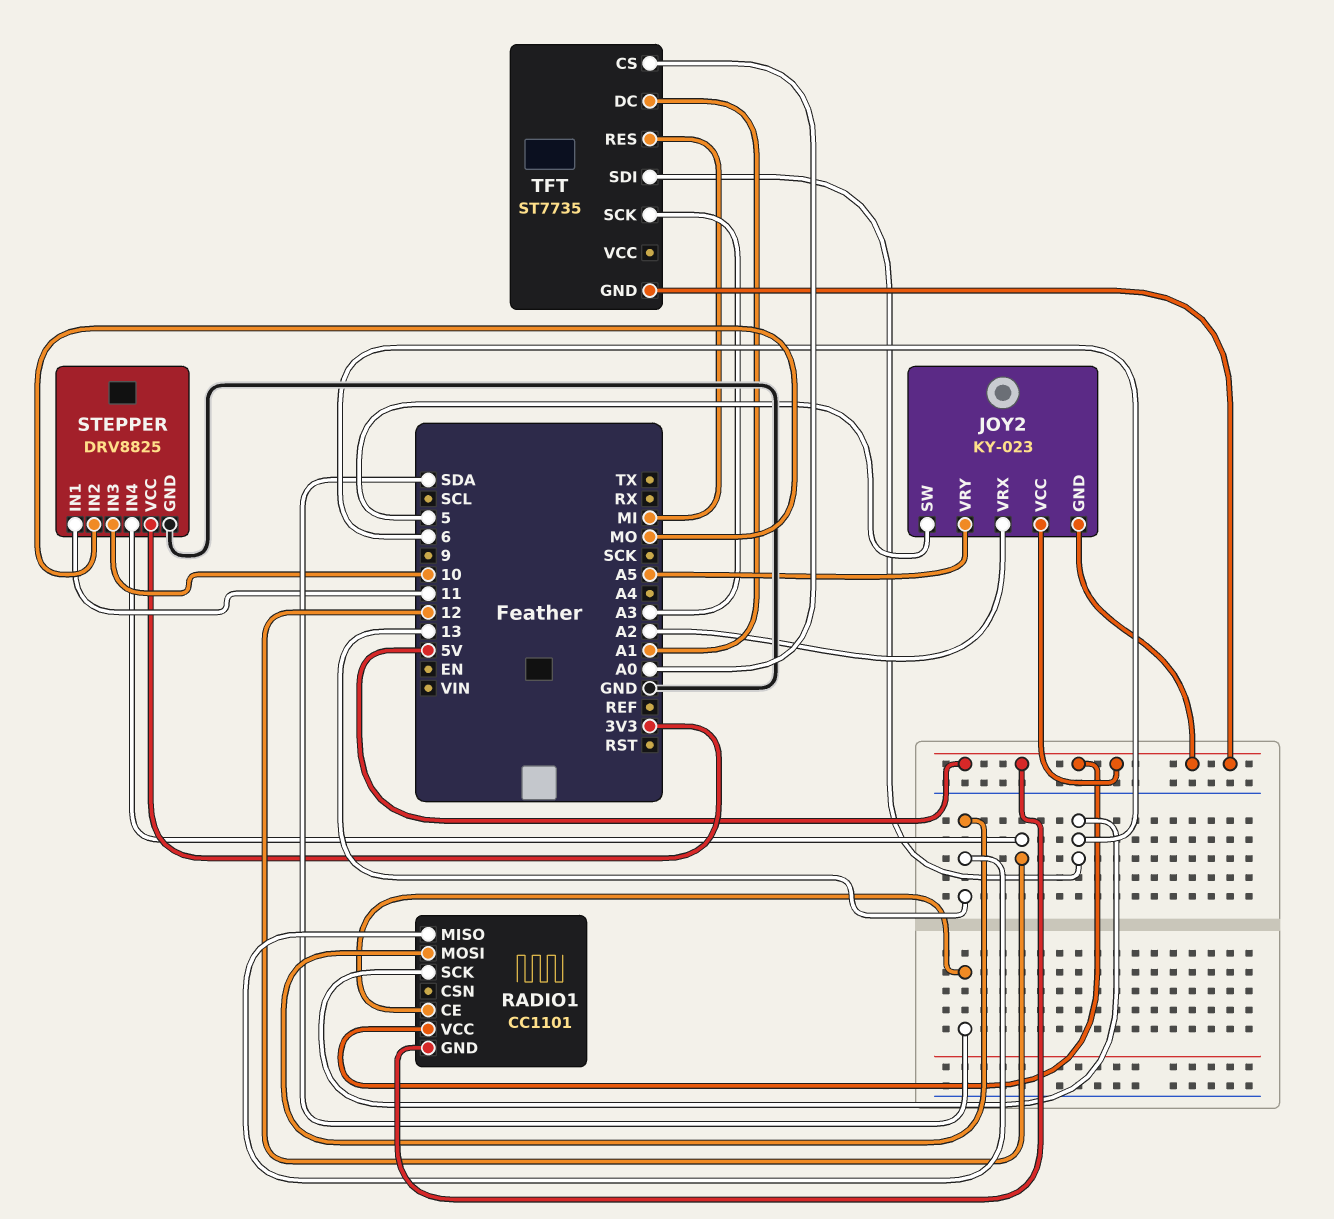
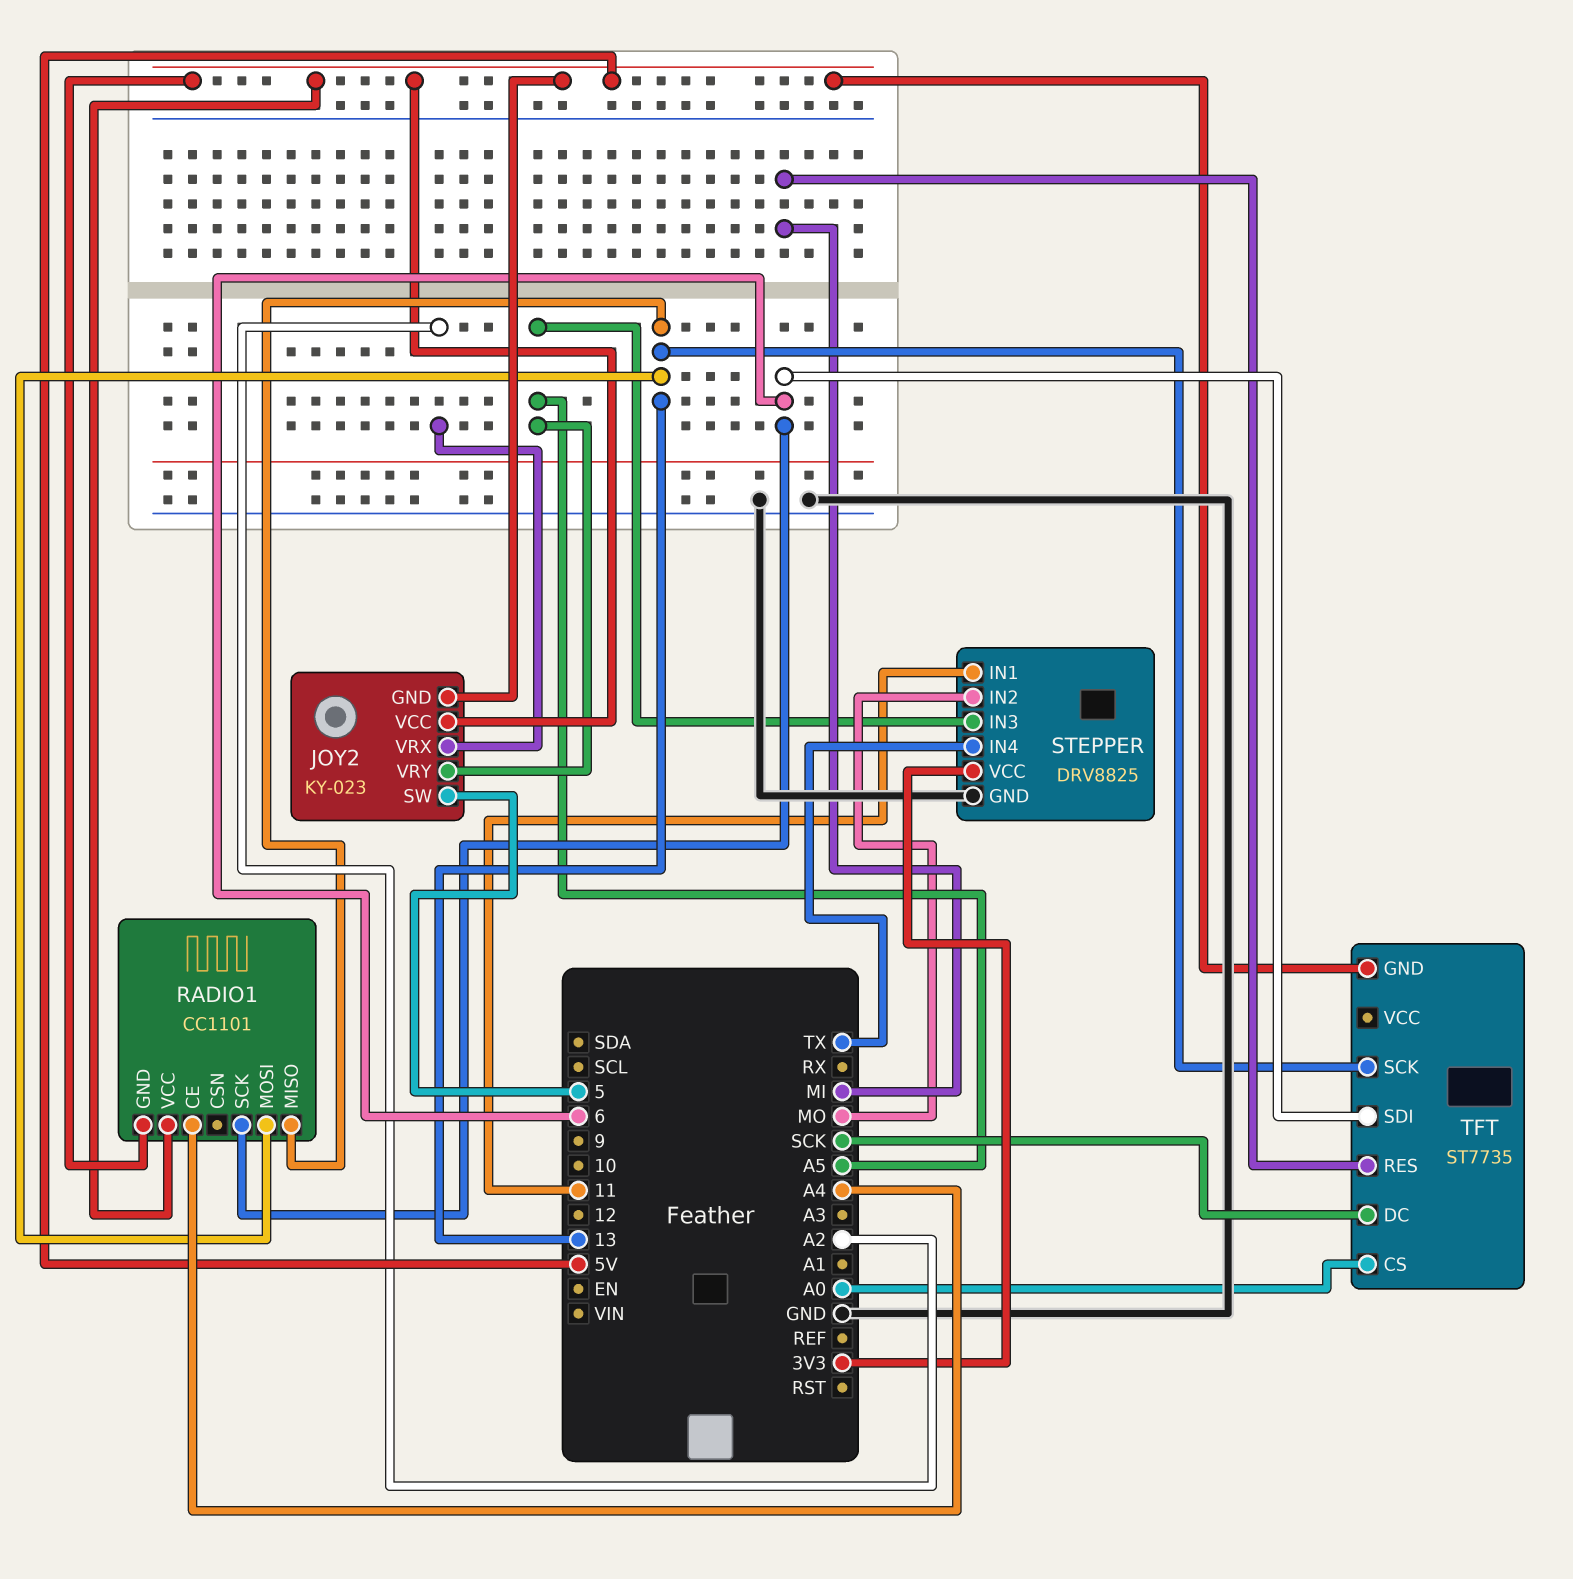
RADIO1 pin CE: SDA -> A4
STEPPER pin IN3: 10 -> A5
STEPPER pin IN4: 12 -> TX
TFT pin DC: A1 -> SCK
TFT pin SCK: A3 -> 13

